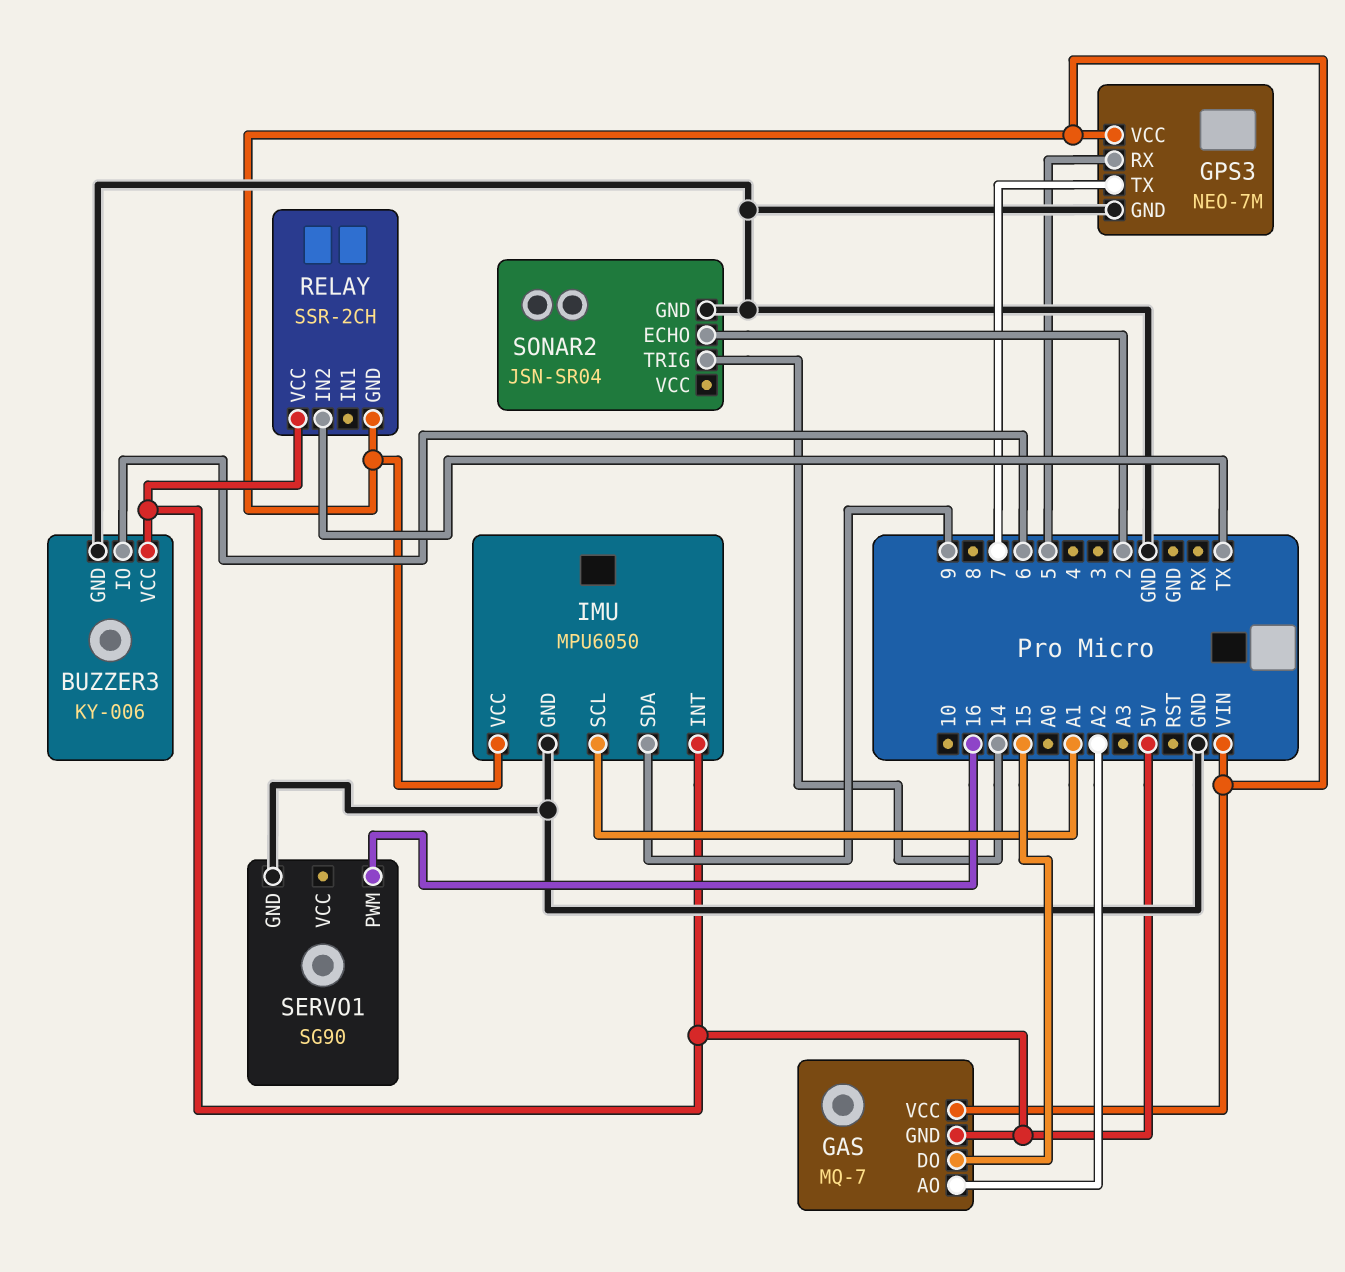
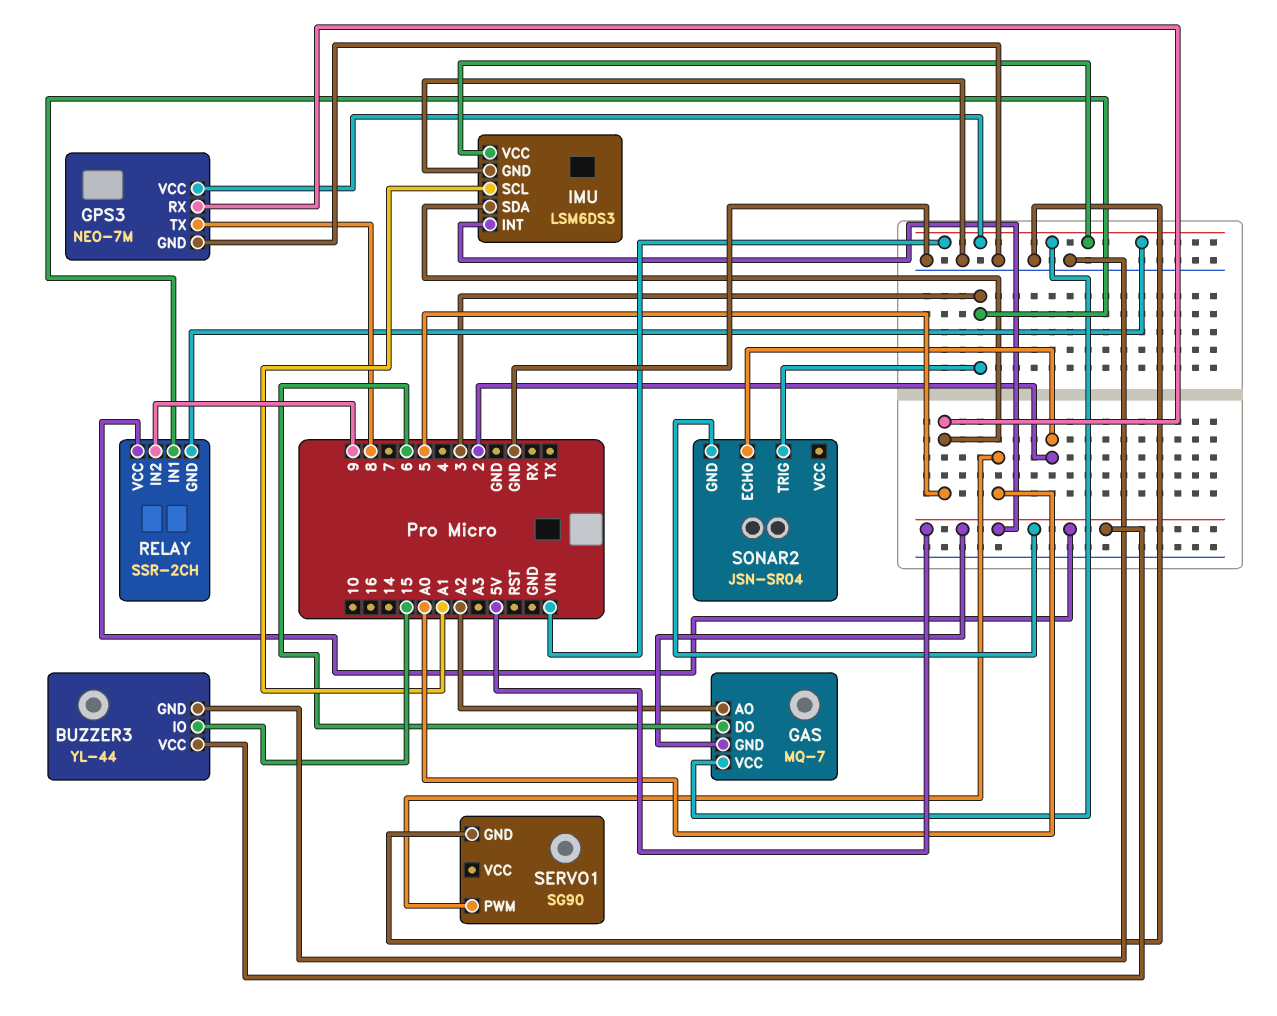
BUZZER3: KY-006 -> YL-44
BUZZER3 pin IO: 6 -> 15
GAS pin DO: 15 -> 6
GPS3 pin TX: 7 -> 8
IMU: MPU6050 -> LSM6DS3
IMU pin SDA: 9 -> 5
RELAY pin IN1: none -> 3
RELAY pin IN2: TX -> 9
SERVO1 pin PWM: 16 -> A0
SONAR2 pin GND: GND -> 5V
SONAR2 pin TRIG: 14 -> 3

